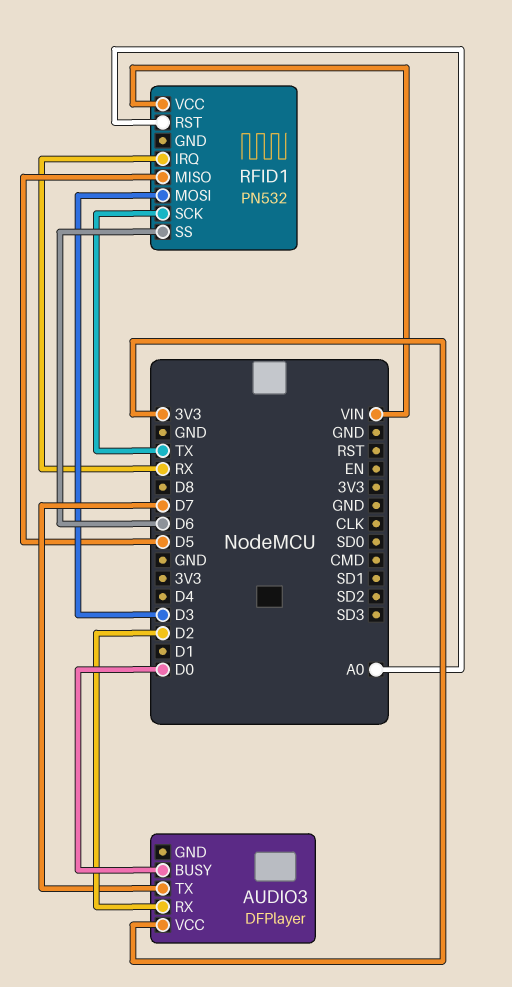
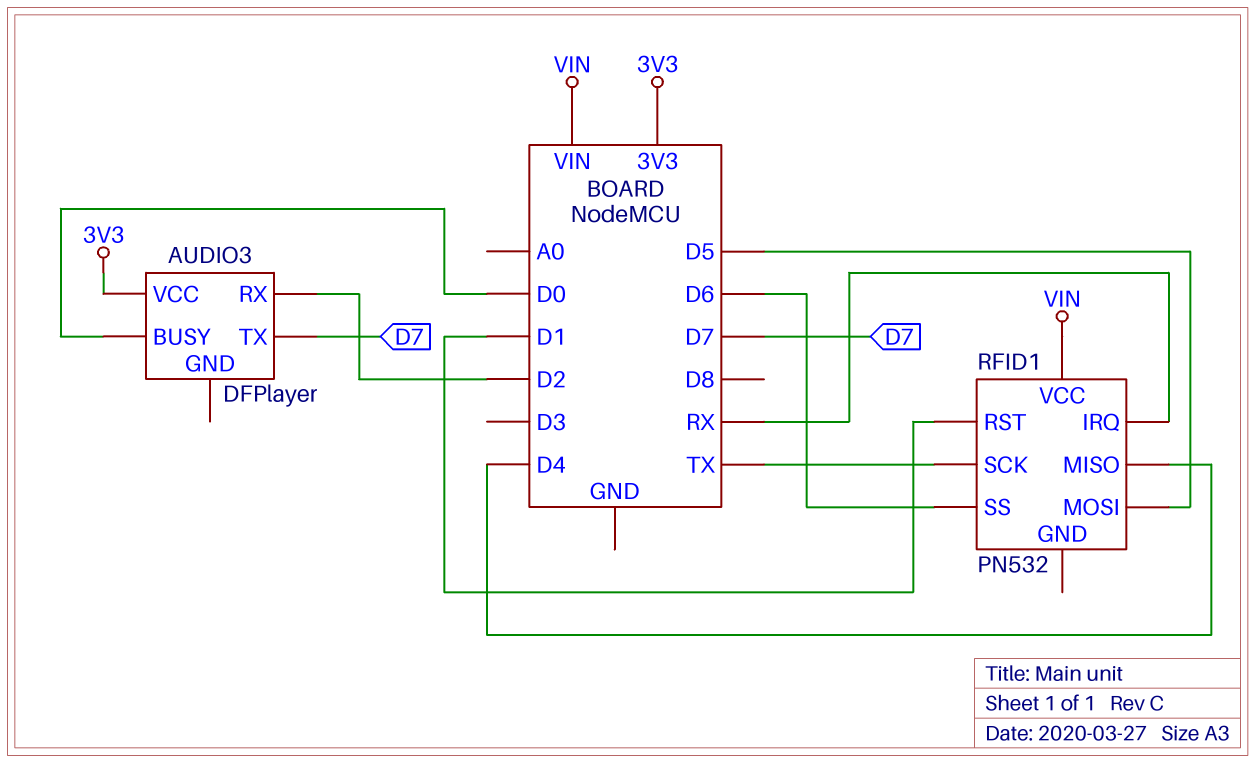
RFID1 pin MISO: D5 -> D4
RFID1 pin MOSI: D3 -> D5
RFID1 pin RST: A0 -> D1

